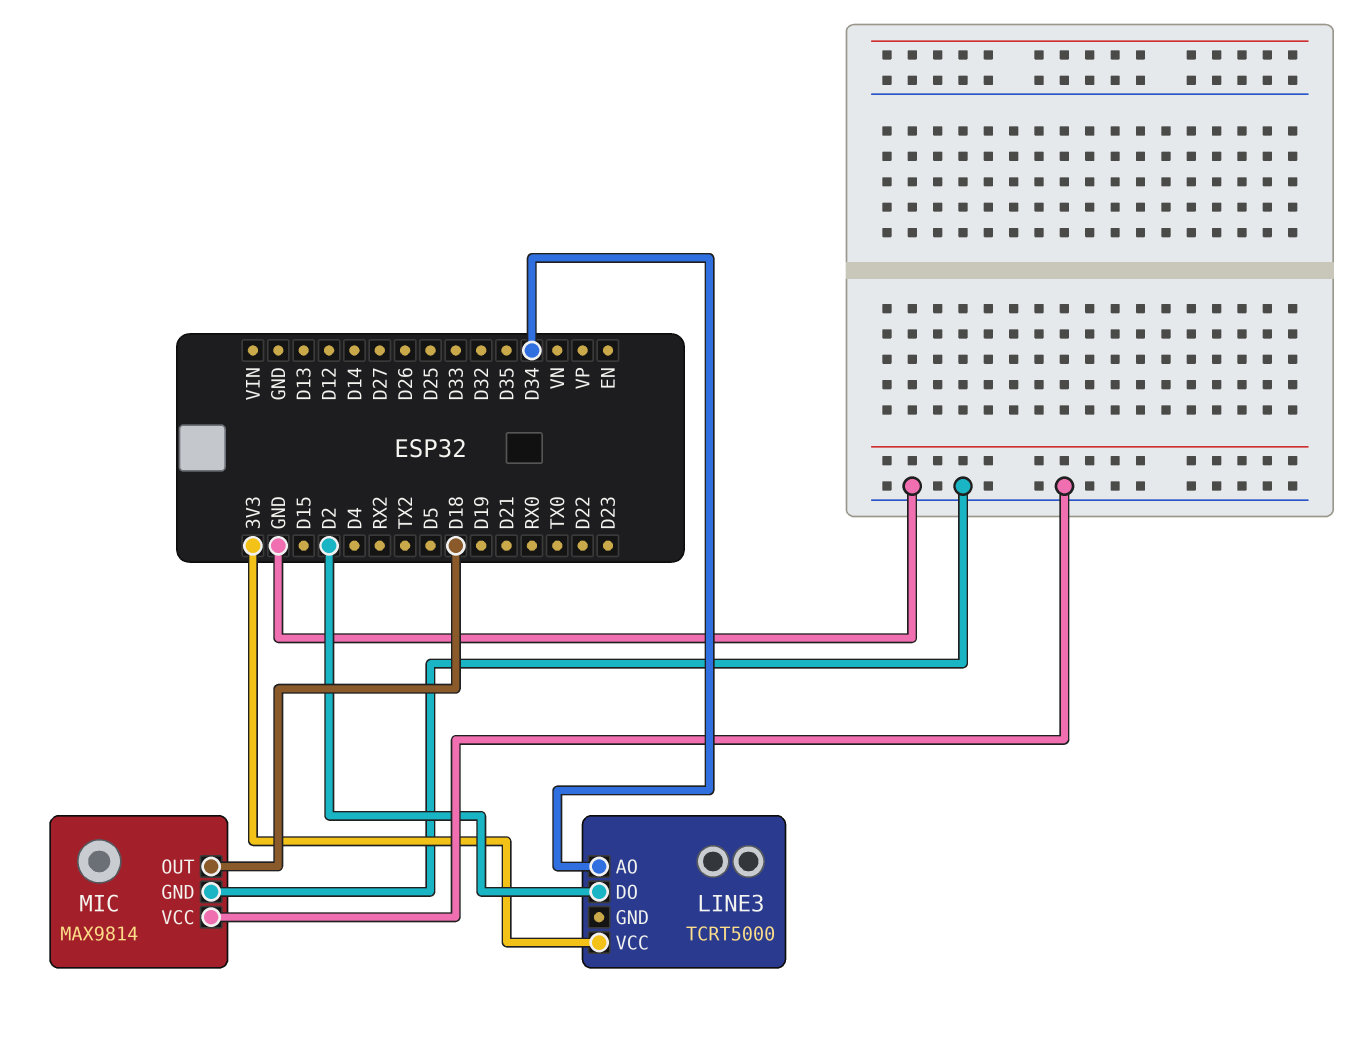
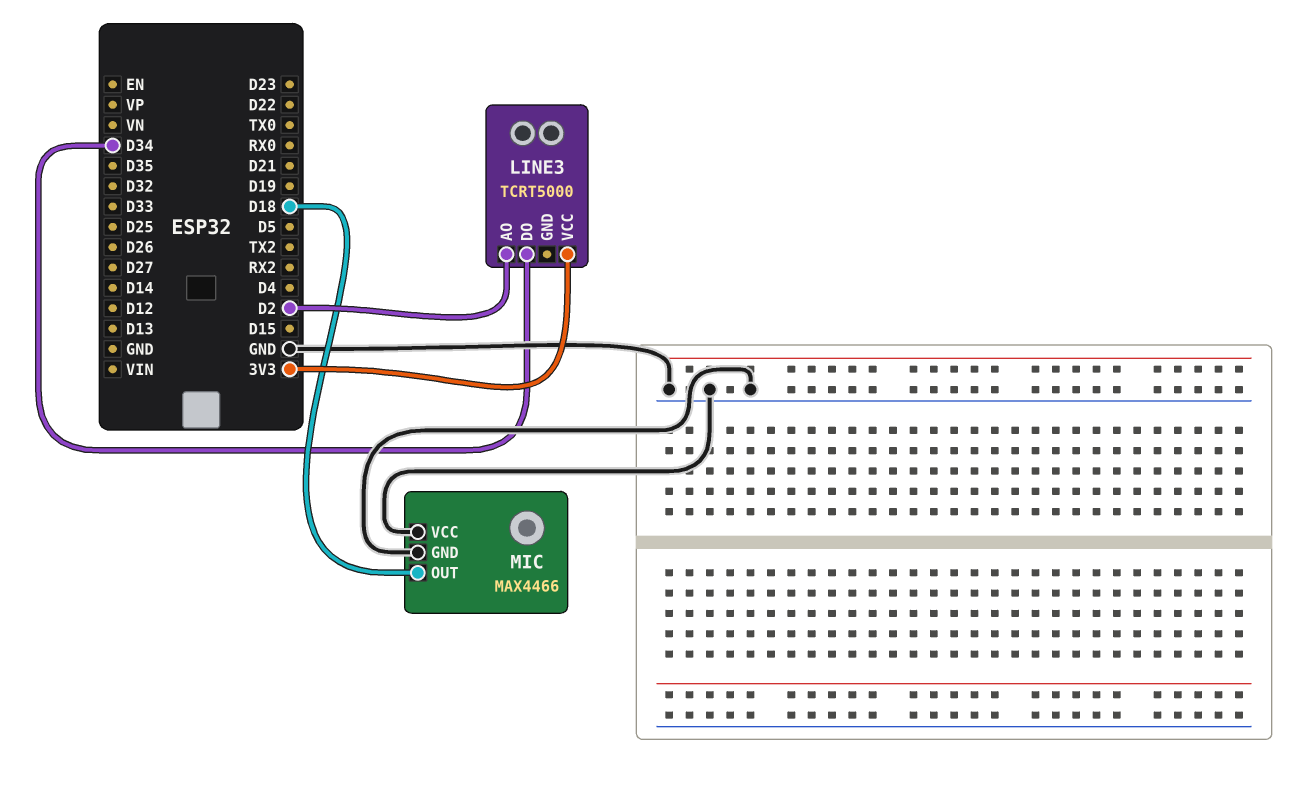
LINE3 pin AO: D34 -> D2
LINE3 pin DO: D2 -> D34
MIC: MAX9814 -> MAX4466

